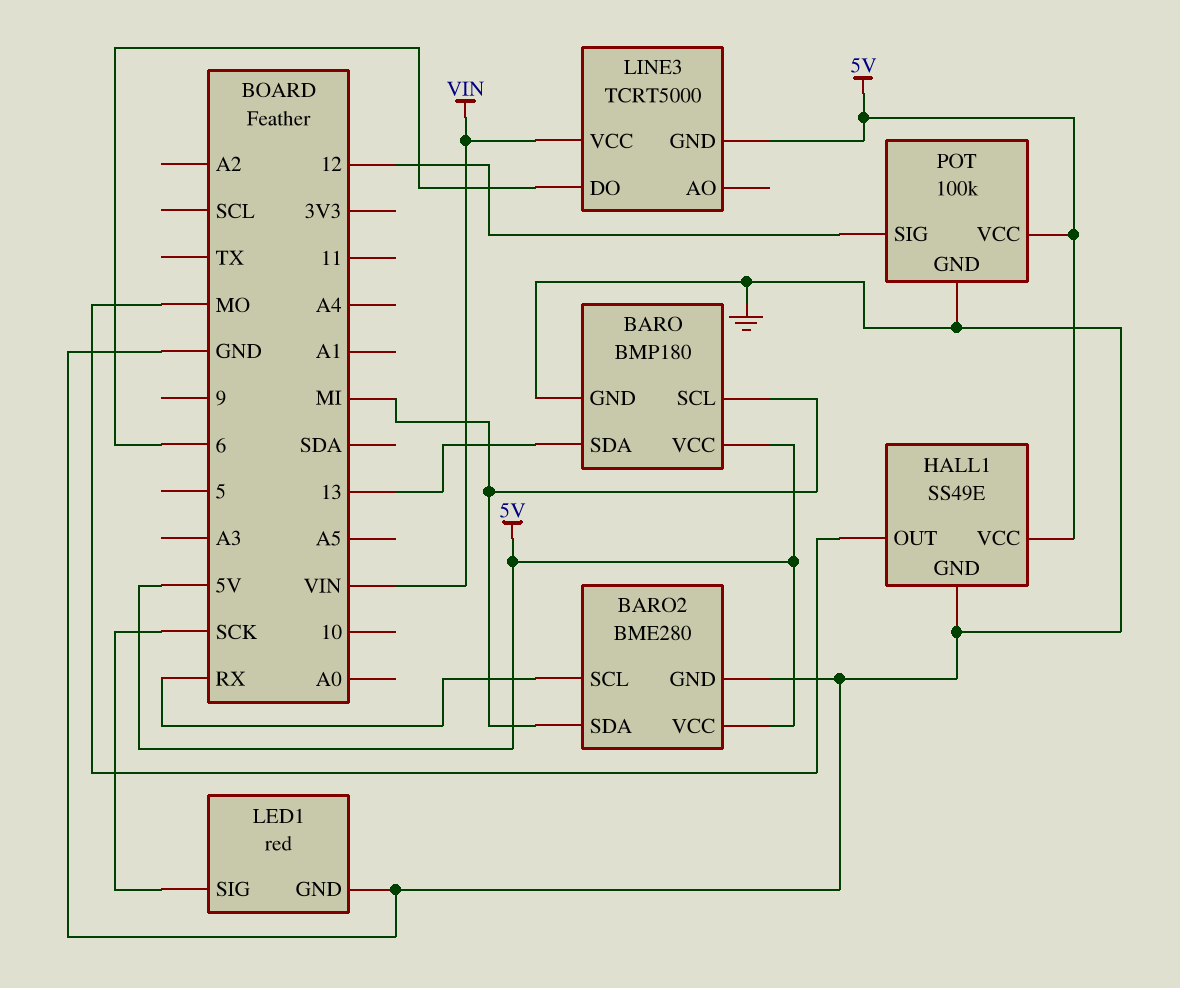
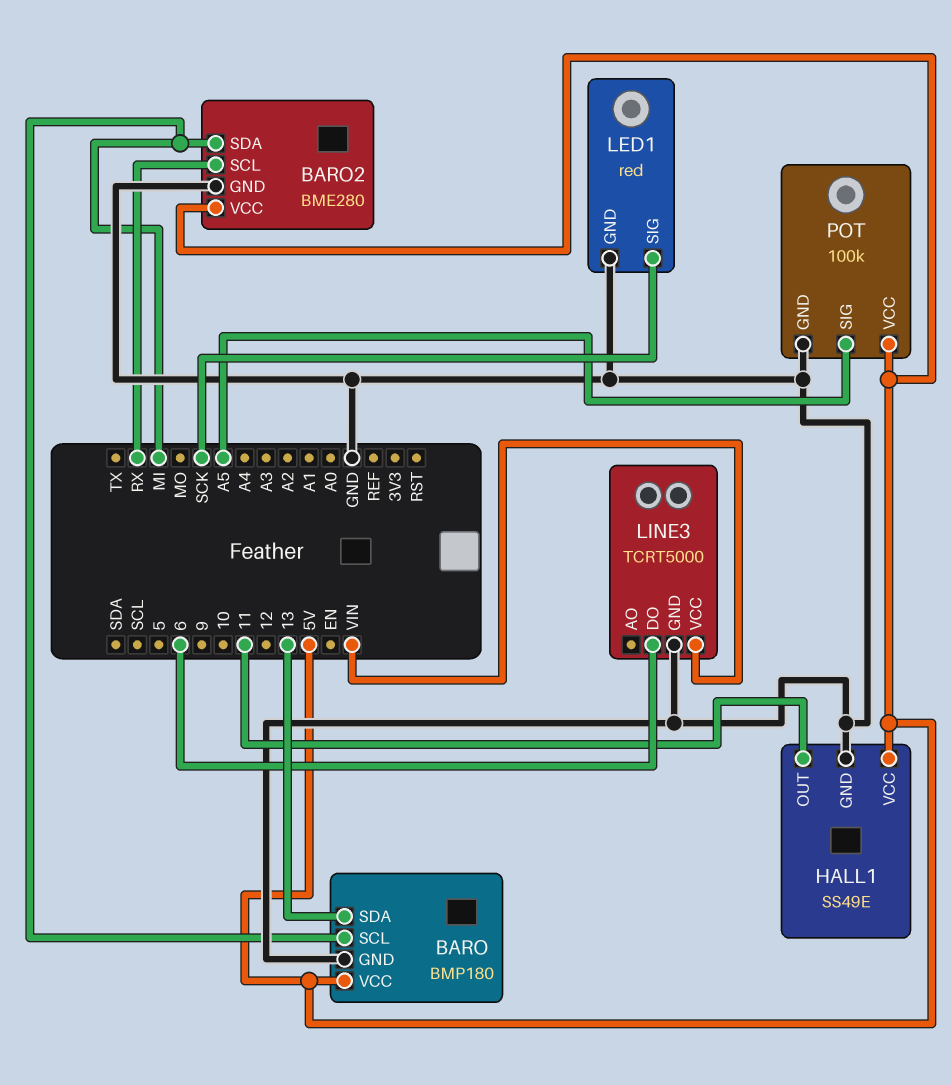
HALL1 pin OUT: MO -> 11
LINE3 pin GND: 5V -> GND
POT pin SIG: 12 -> A5

